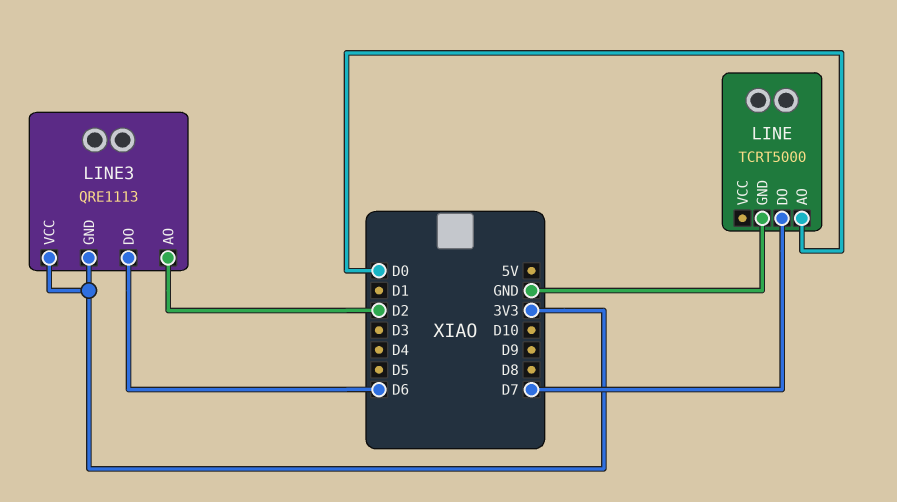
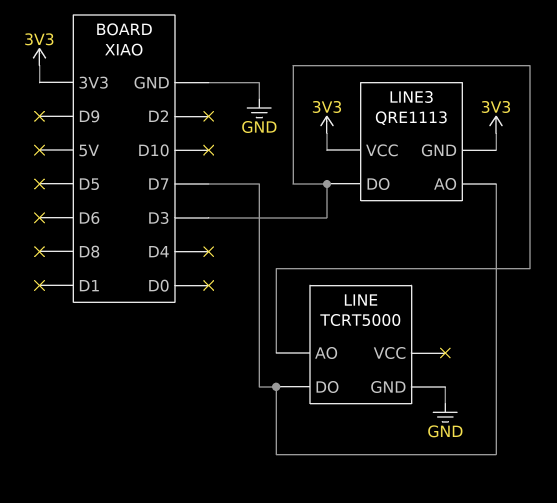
LINE pin AO: D0 -> D3
LINE3 pin AO: D2 -> D7
LINE3 pin DO: D6 -> D3

